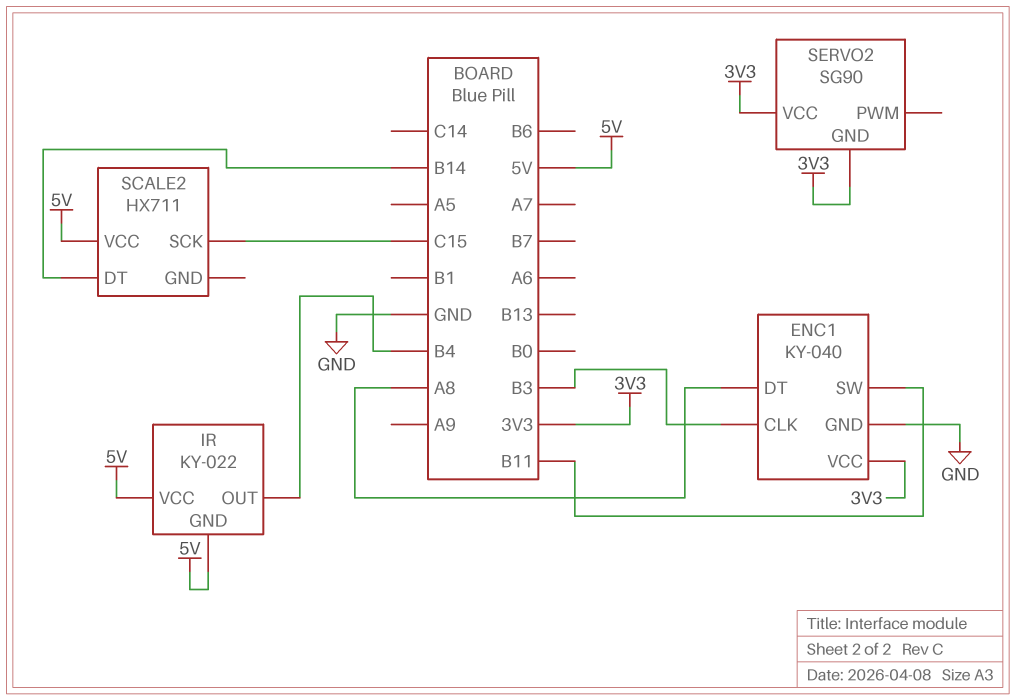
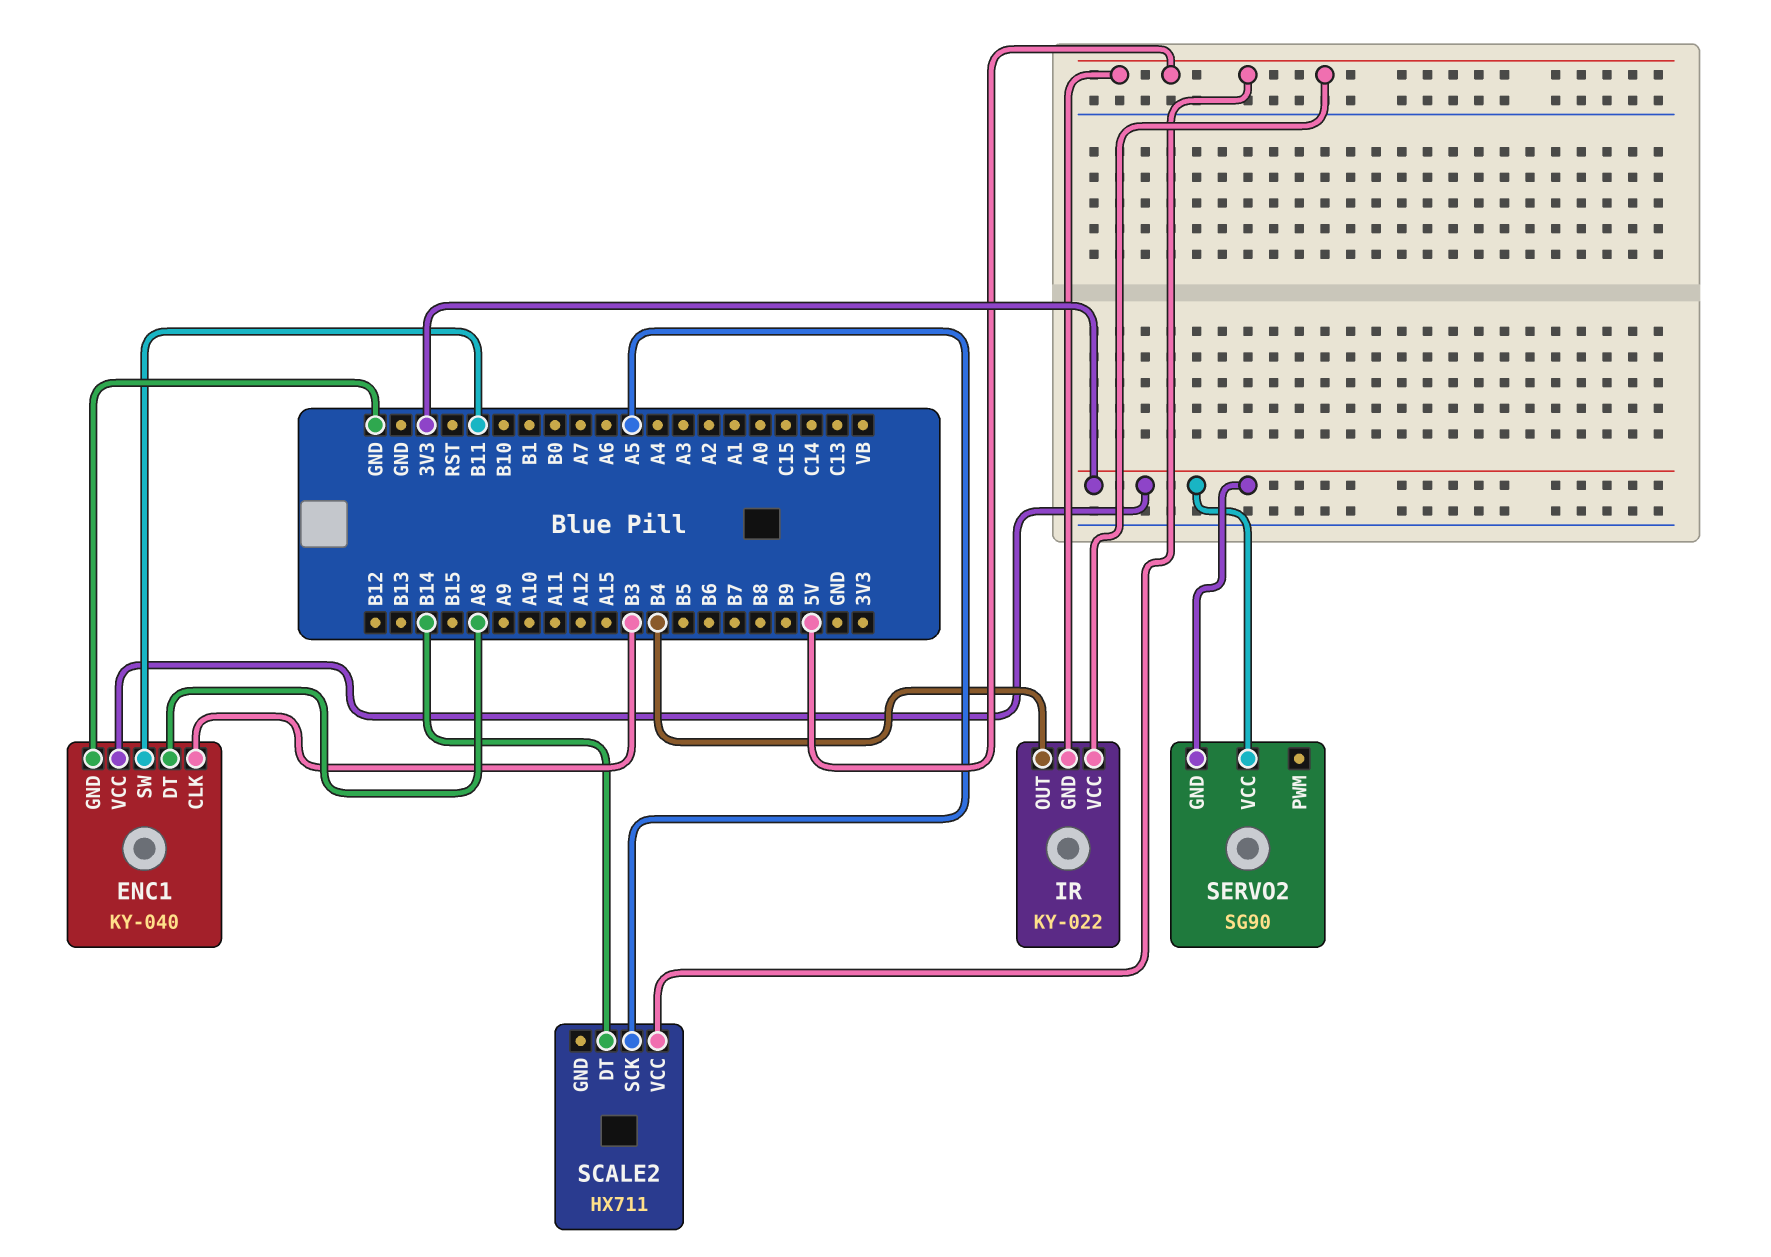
SCALE2 pin SCK: C15 -> A5

